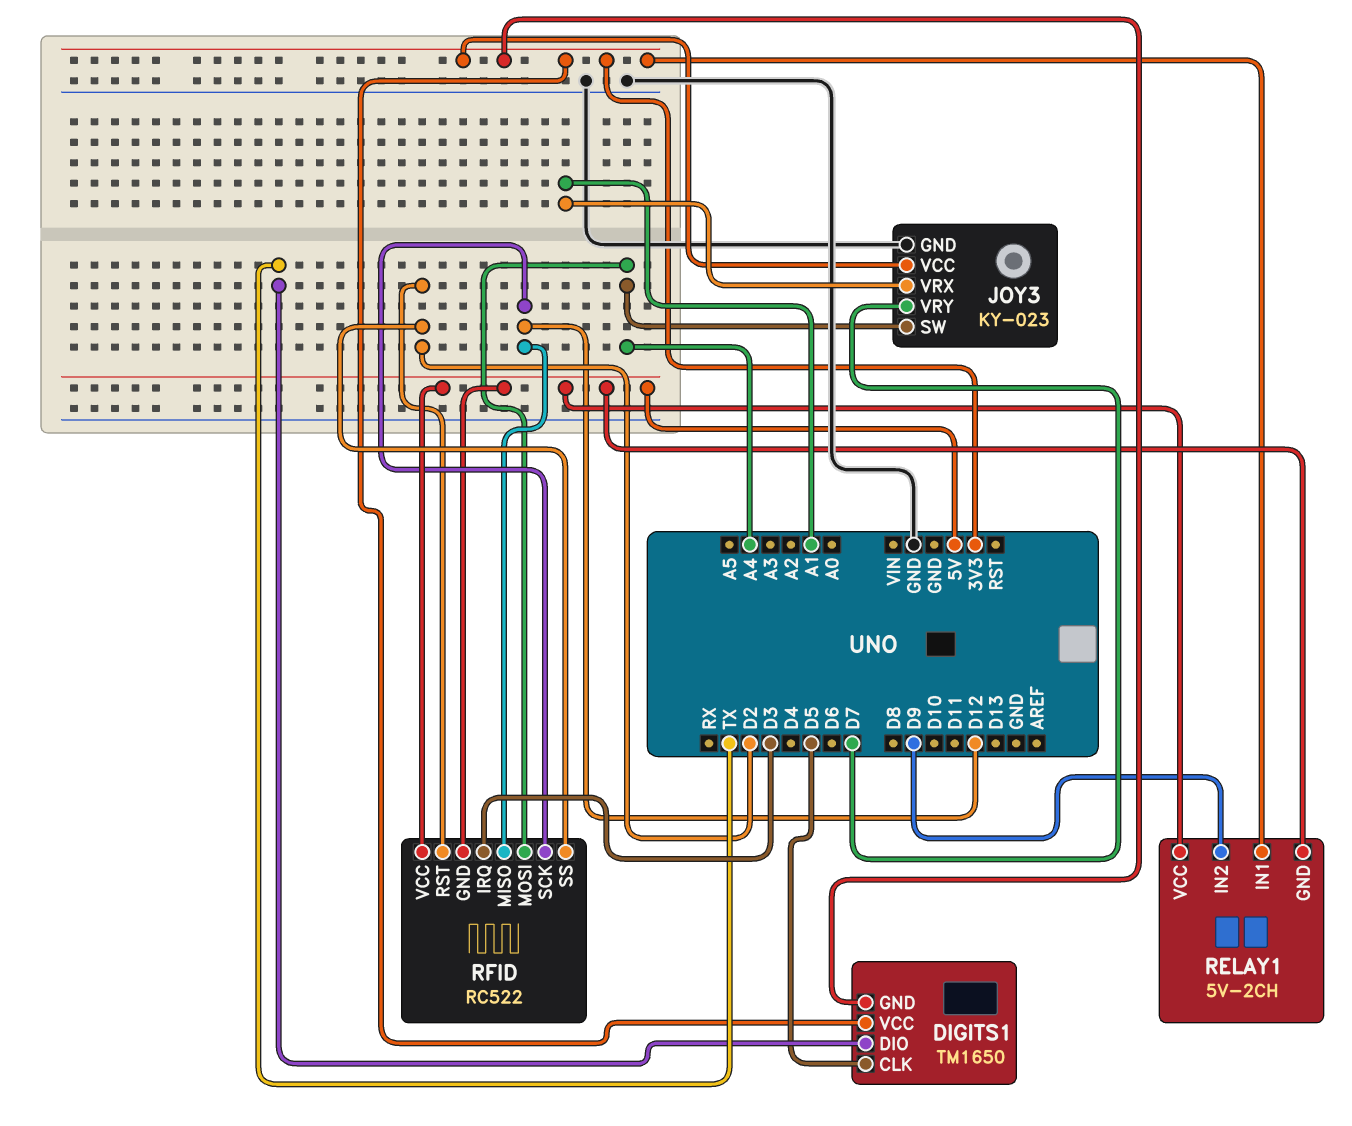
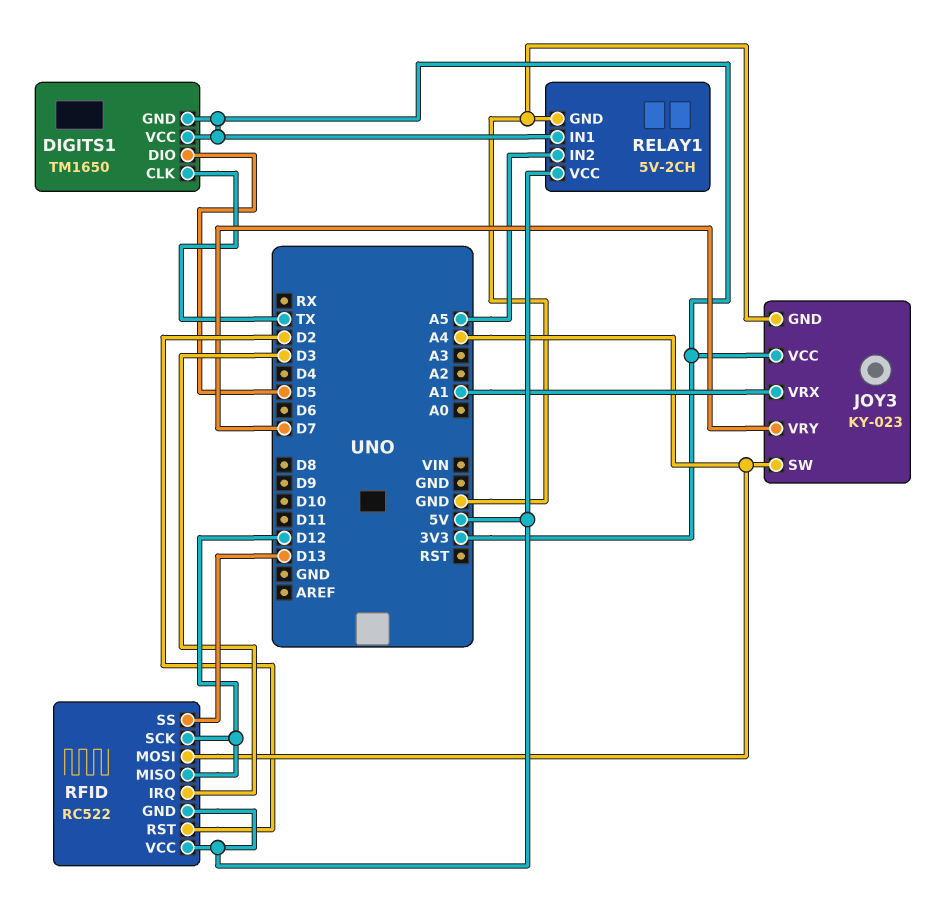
DIGITS1 pin CLK: D5 -> TX
DIGITS1 pin DIO: TX -> D5
RELAY1 pin GND: 5V -> GND
RELAY1 pin IN2: D9 -> A5
RFID pin SS: D2 -> D13

